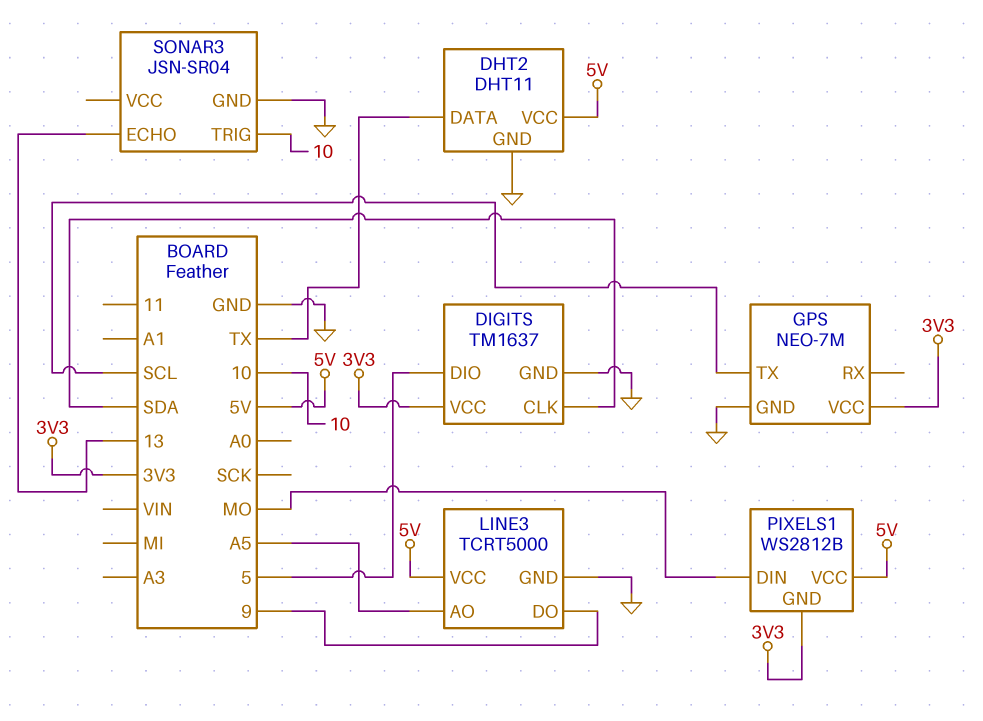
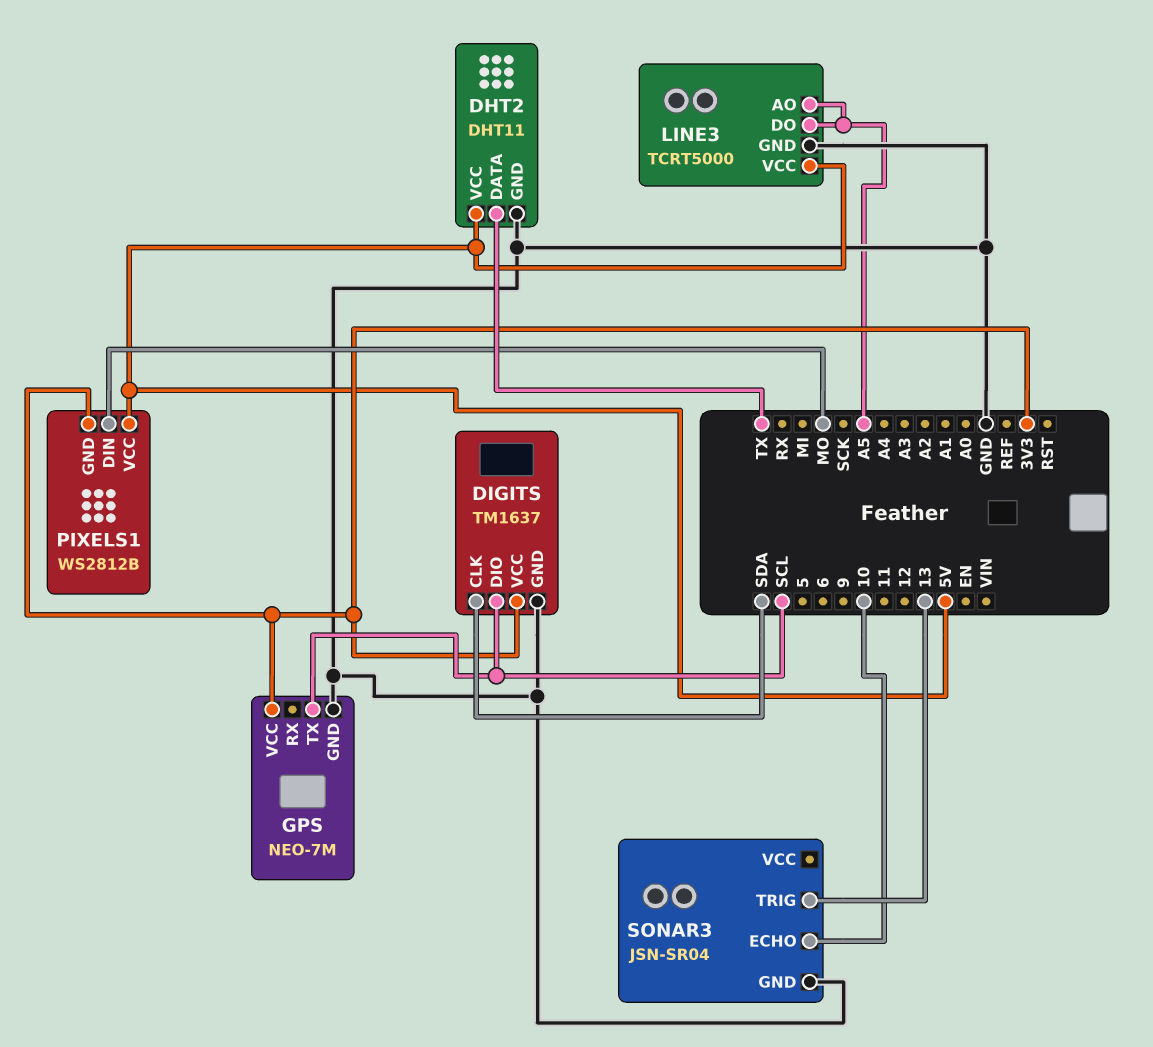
DIGITS pin DIO: 5 -> SCL
LINE3 pin DO: 9 -> A5
SONAR3 pin ECHO: 13 -> 10
SONAR3 pin TRIG: 10 -> 13

